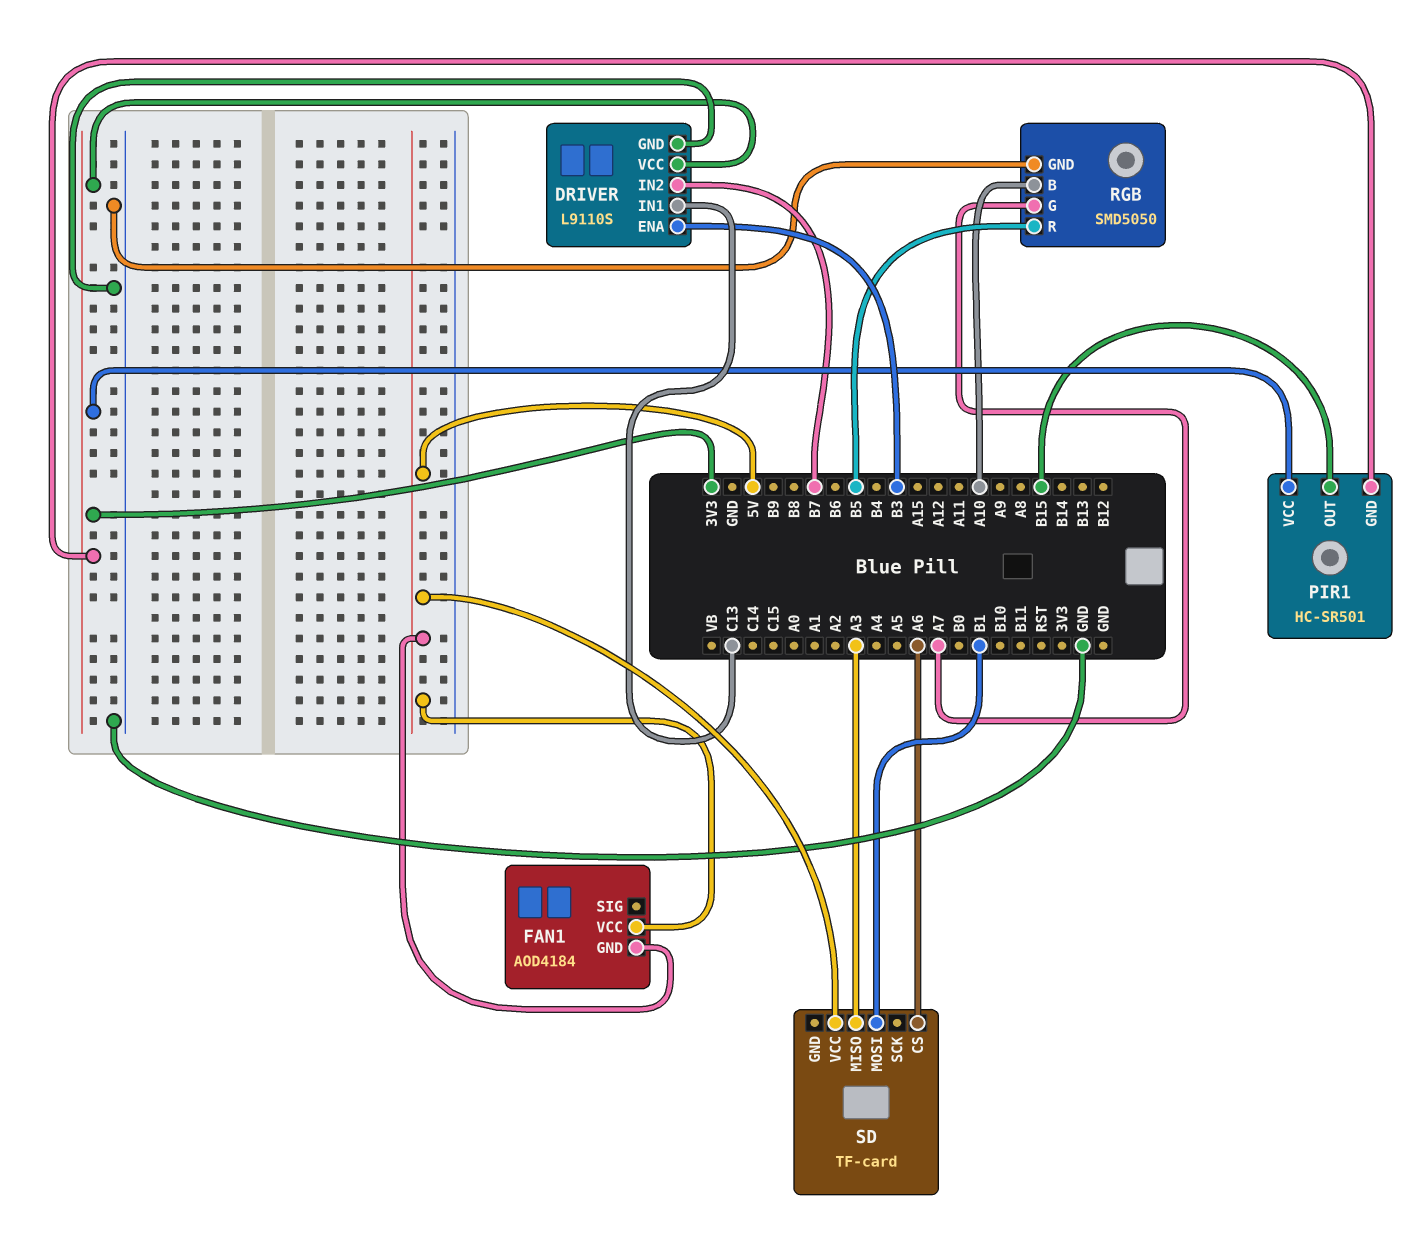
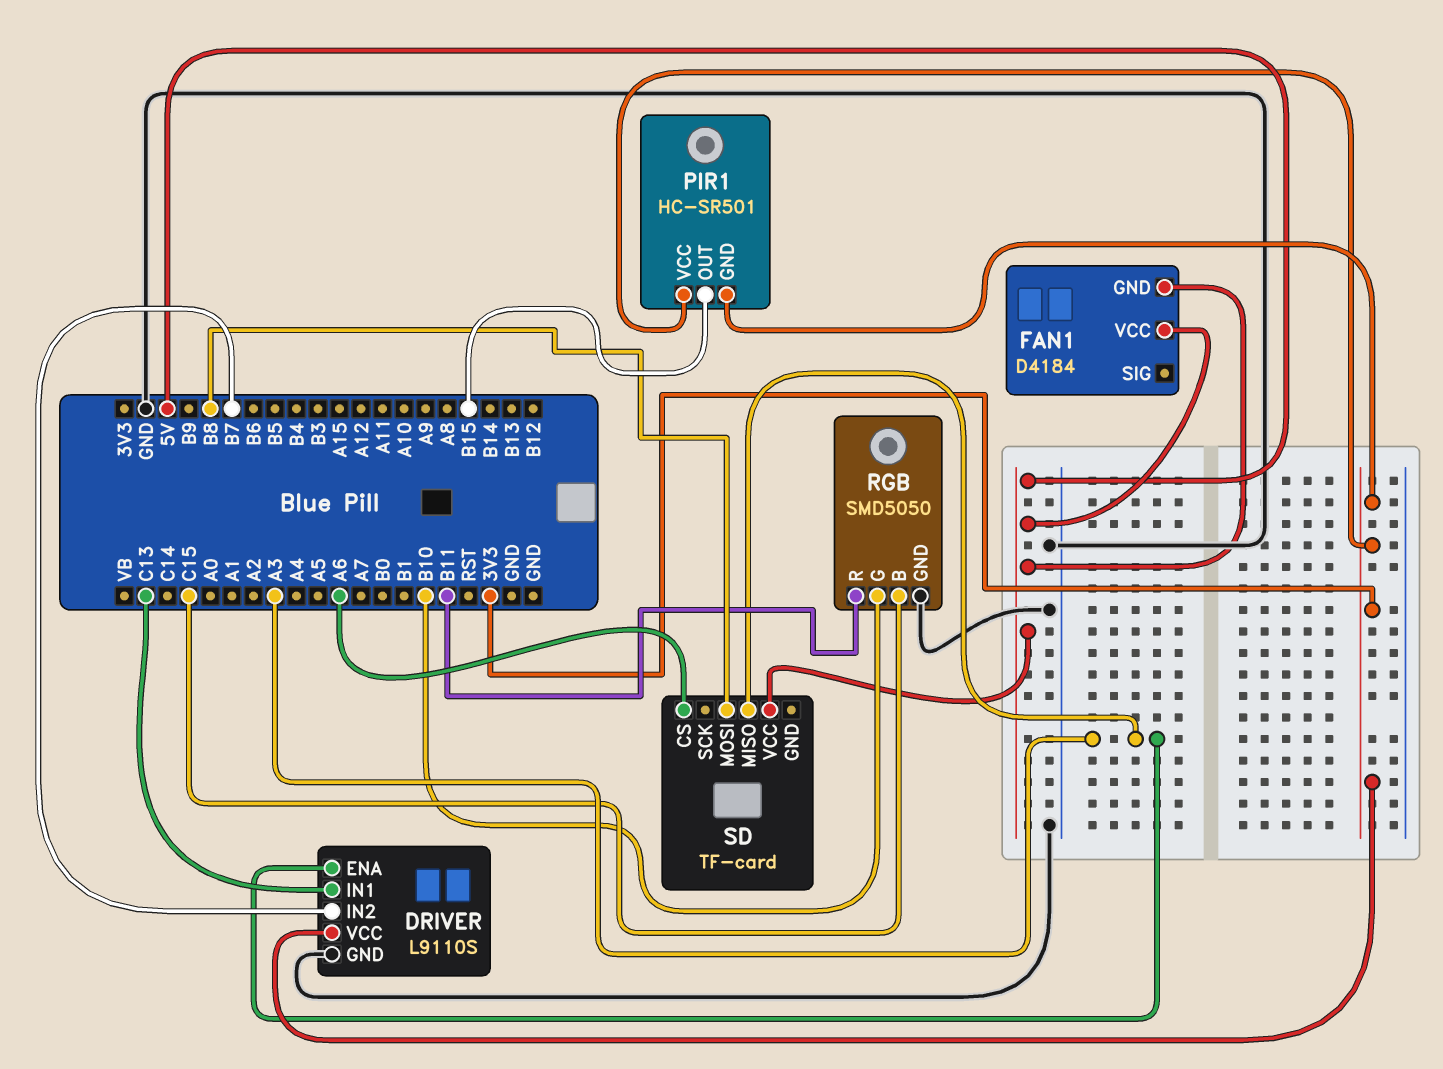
DRIVER pin ENA: B3 -> A3
FAN1: AOD4184 -> D4184
RGB pin B: A10 -> C15
RGB pin G: A7 -> B10
RGB pin R: B5 -> B11
SD pin MOSI: B1 -> B8

